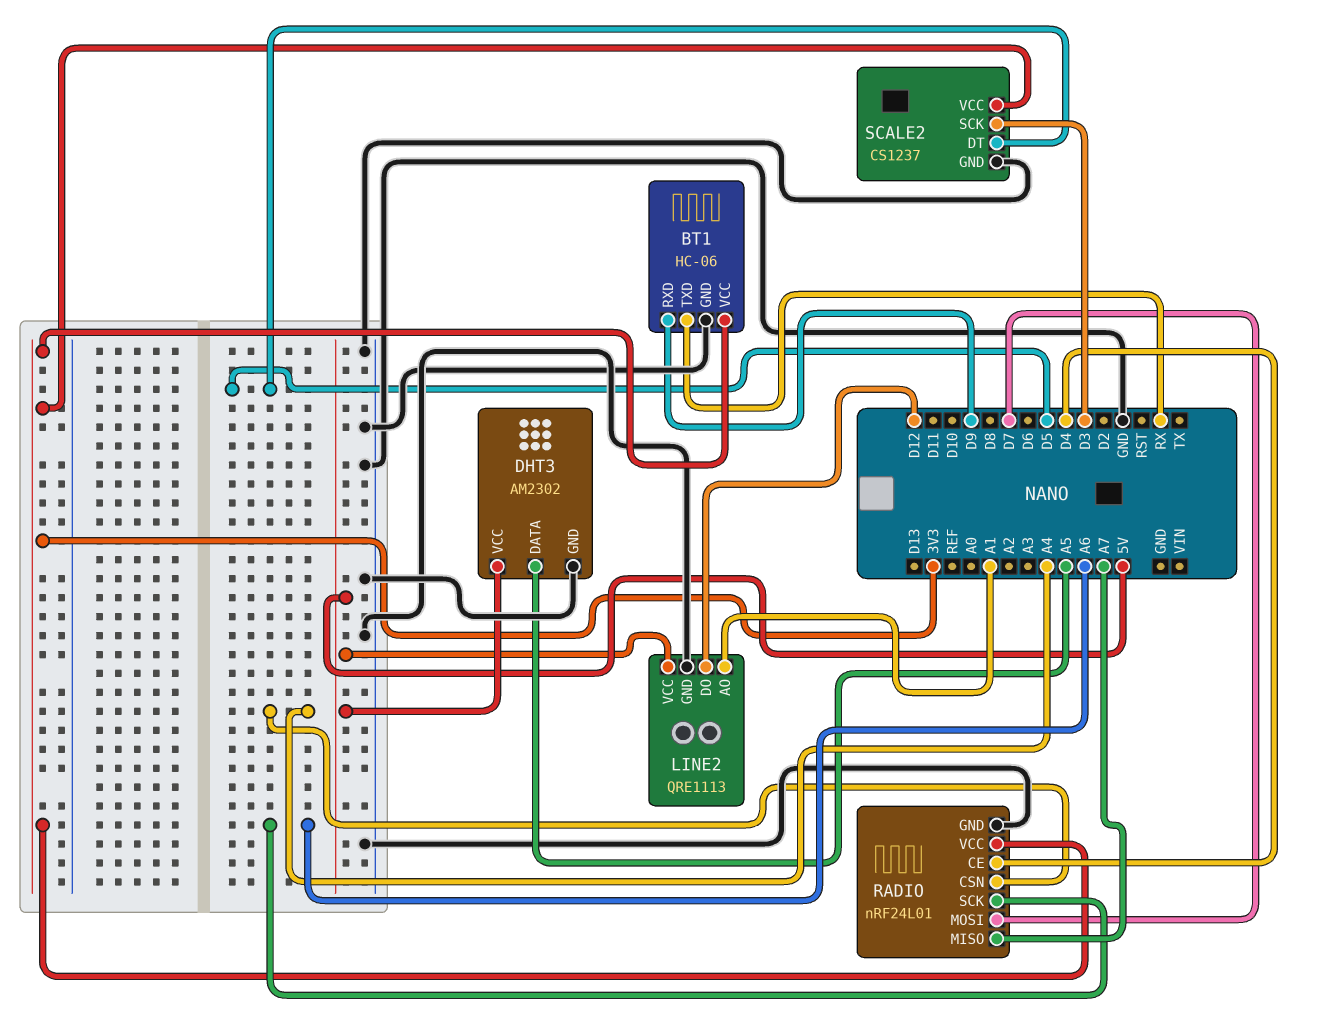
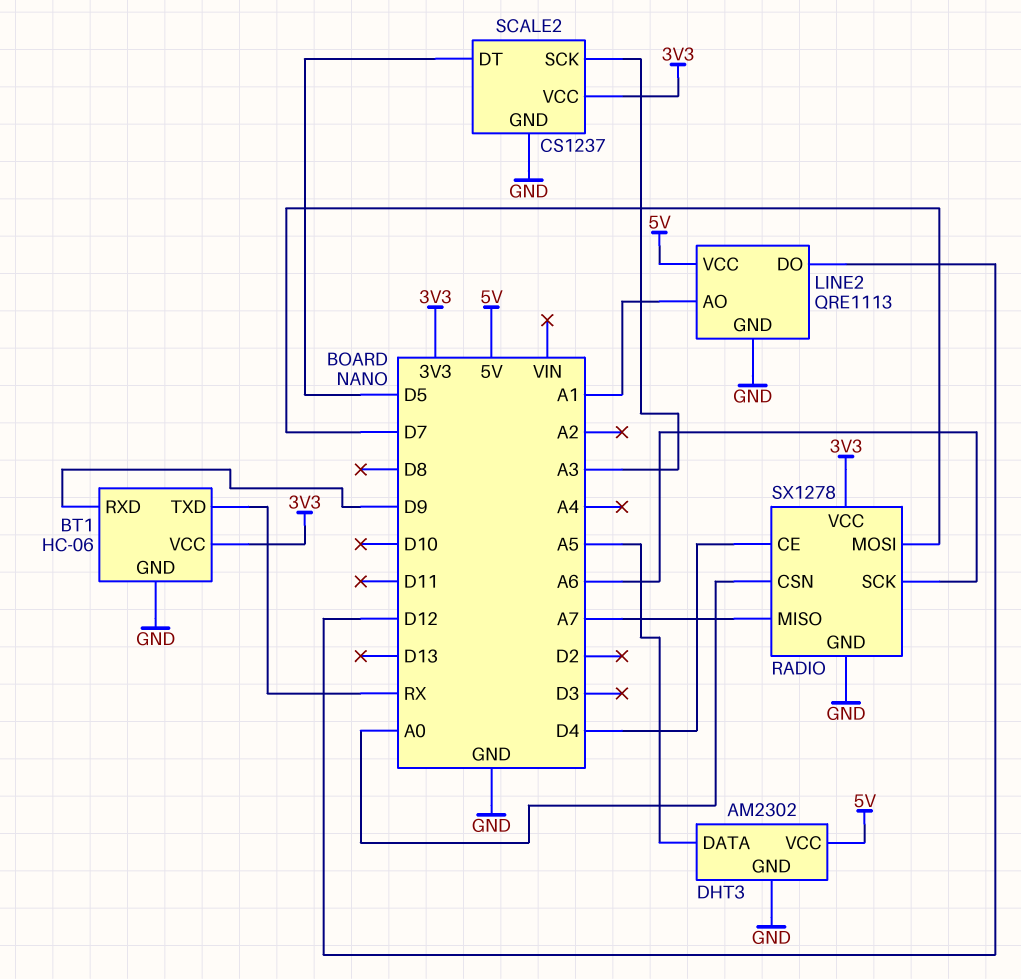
RADIO: nRF24L01 -> SX1278
RADIO pin CSN: A4 -> A0
SCALE2 pin SCK: D3 -> A3

